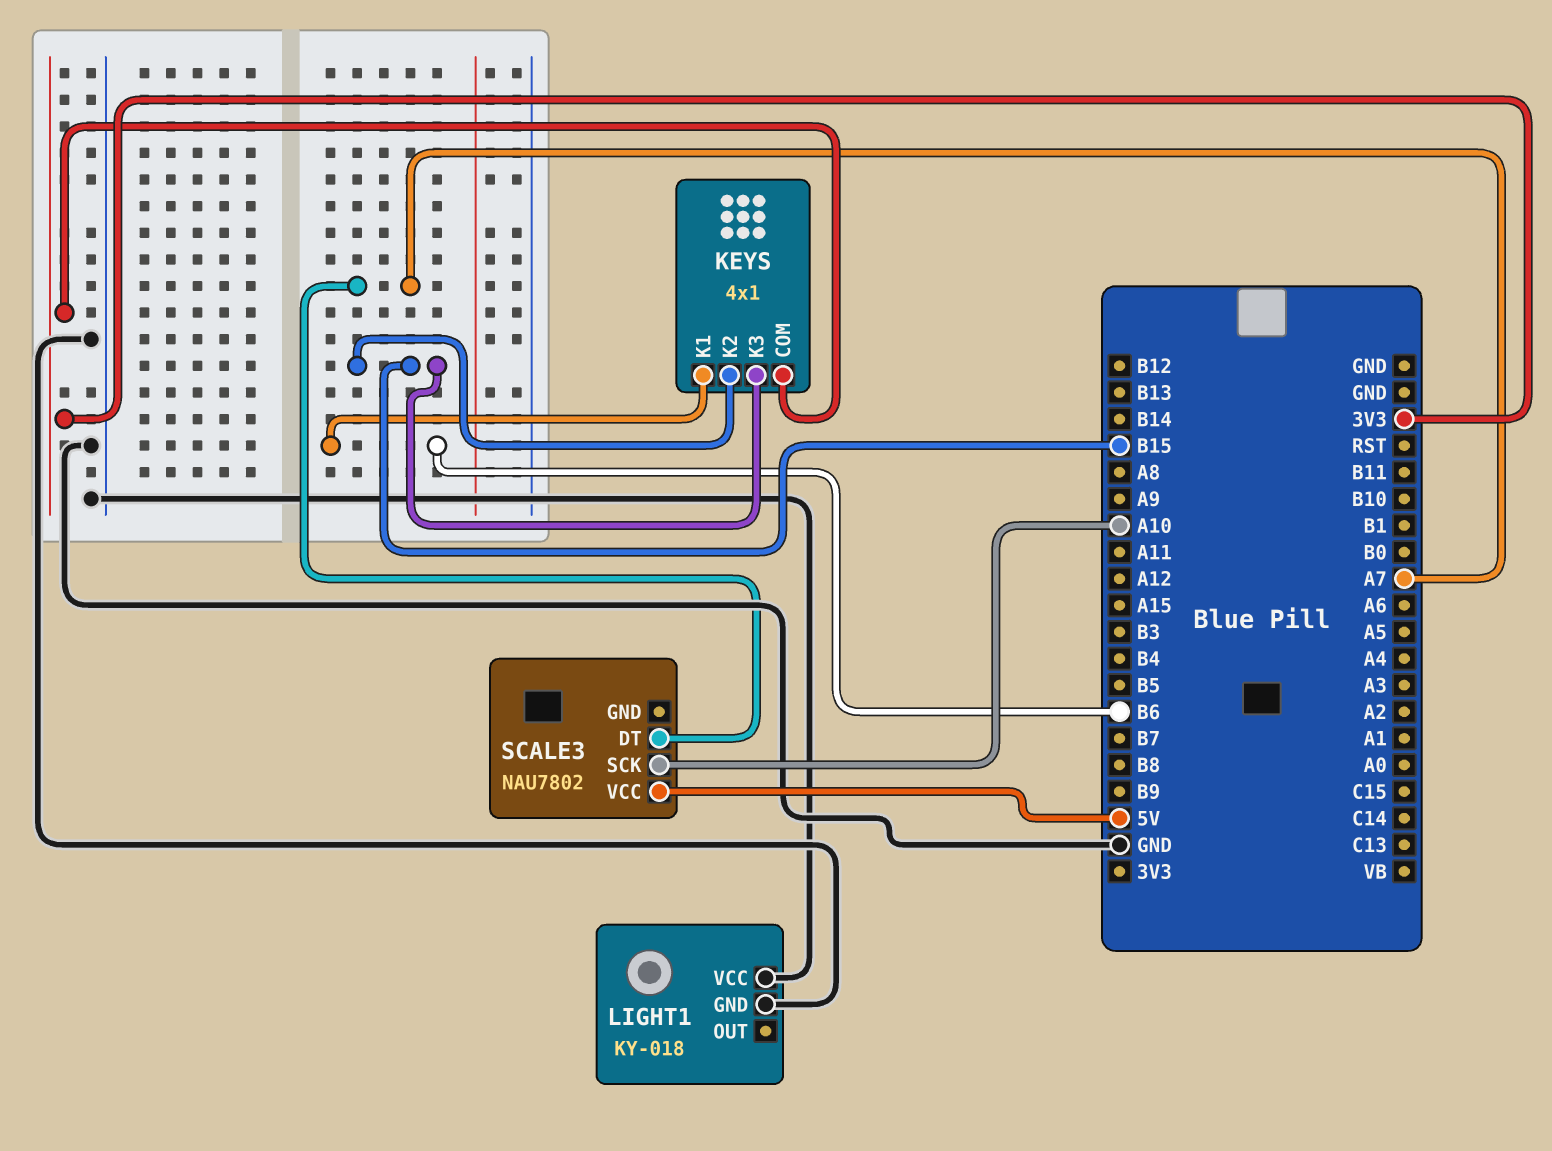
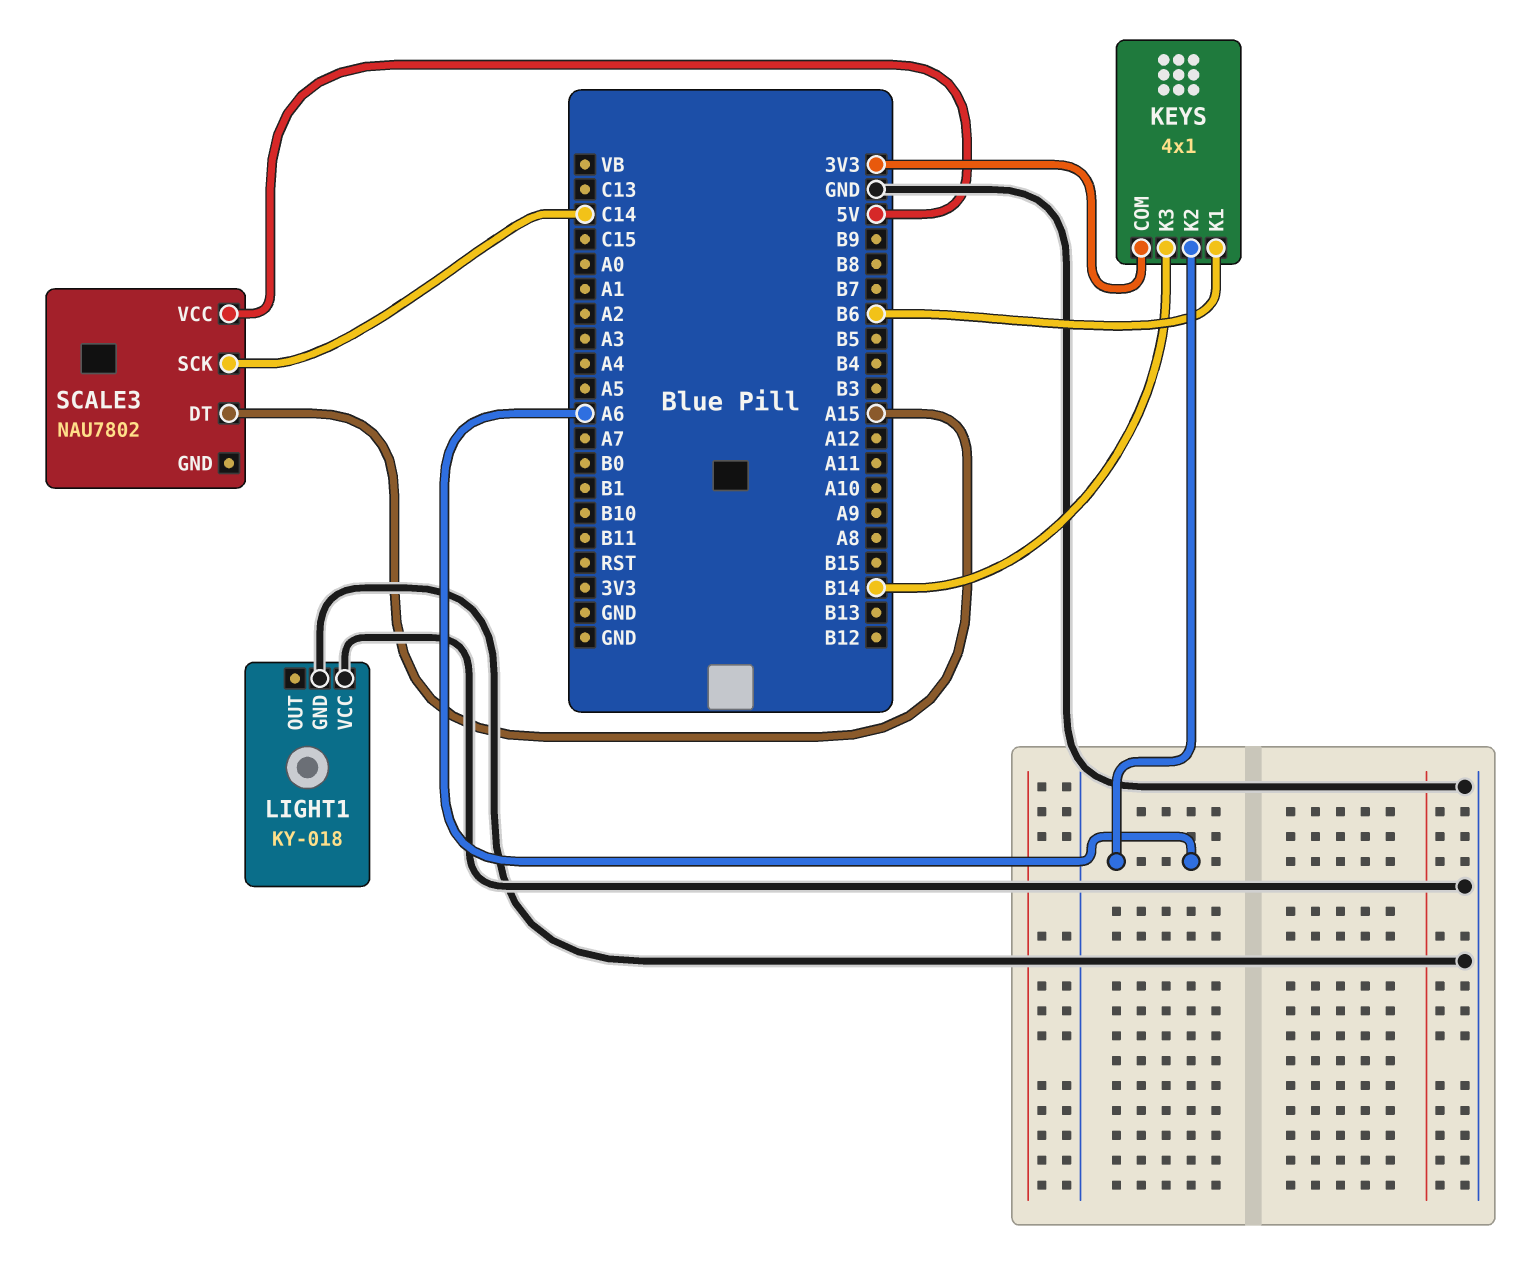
KEYS pin K2: B15 -> A6
KEYS pin K3: B15 -> B14
SCALE3 pin DT: A7 -> A15
SCALE3 pin SCK: A10 -> C14

